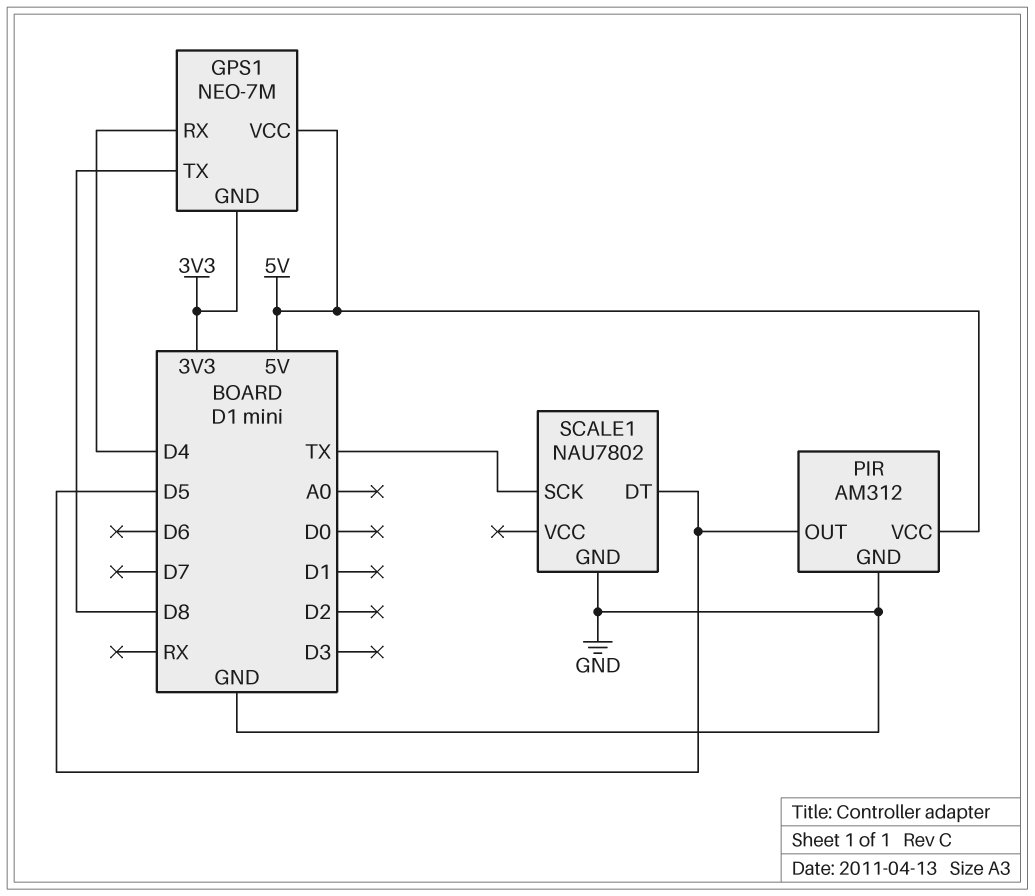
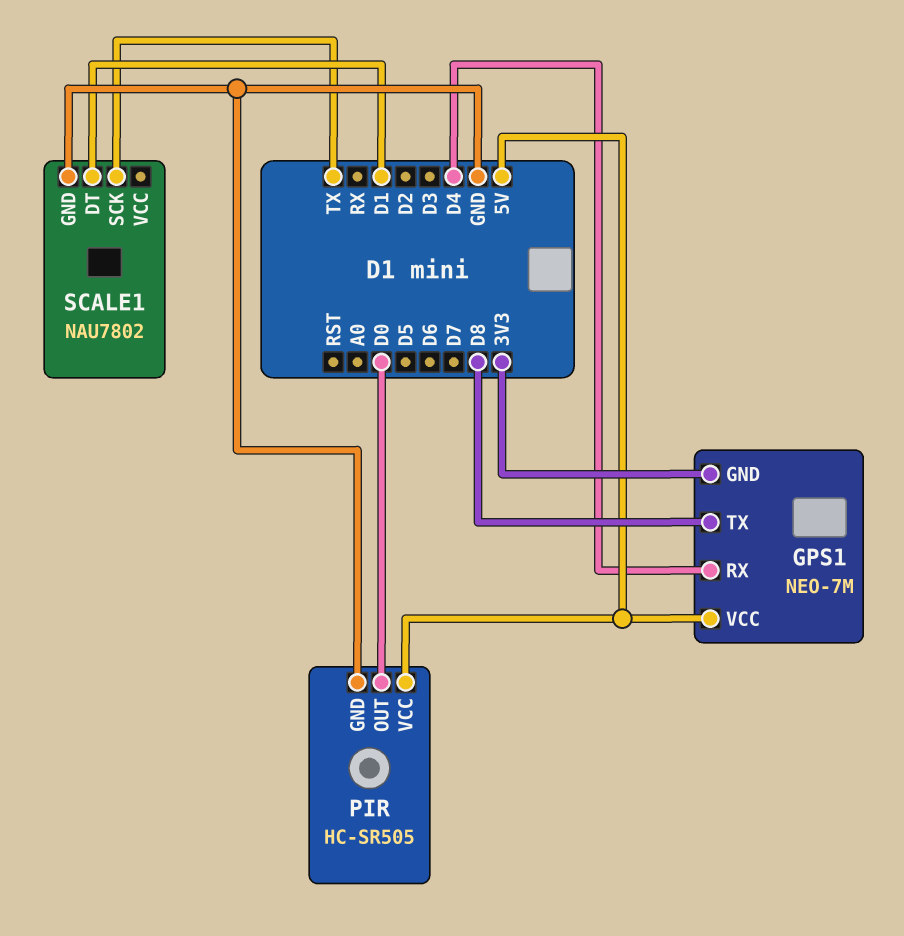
PIR: AM312 -> HC-SR505
PIR pin OUT: D5 -> D0
SCALE1 pin DT: D5 -> D1

